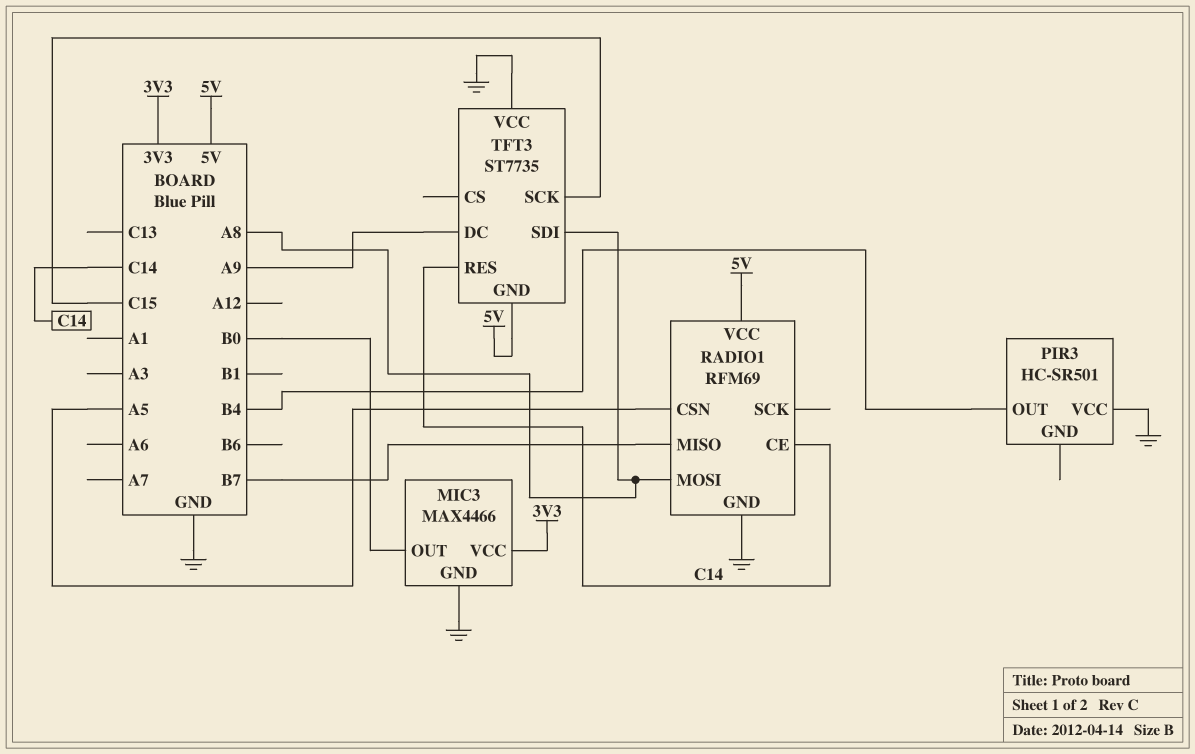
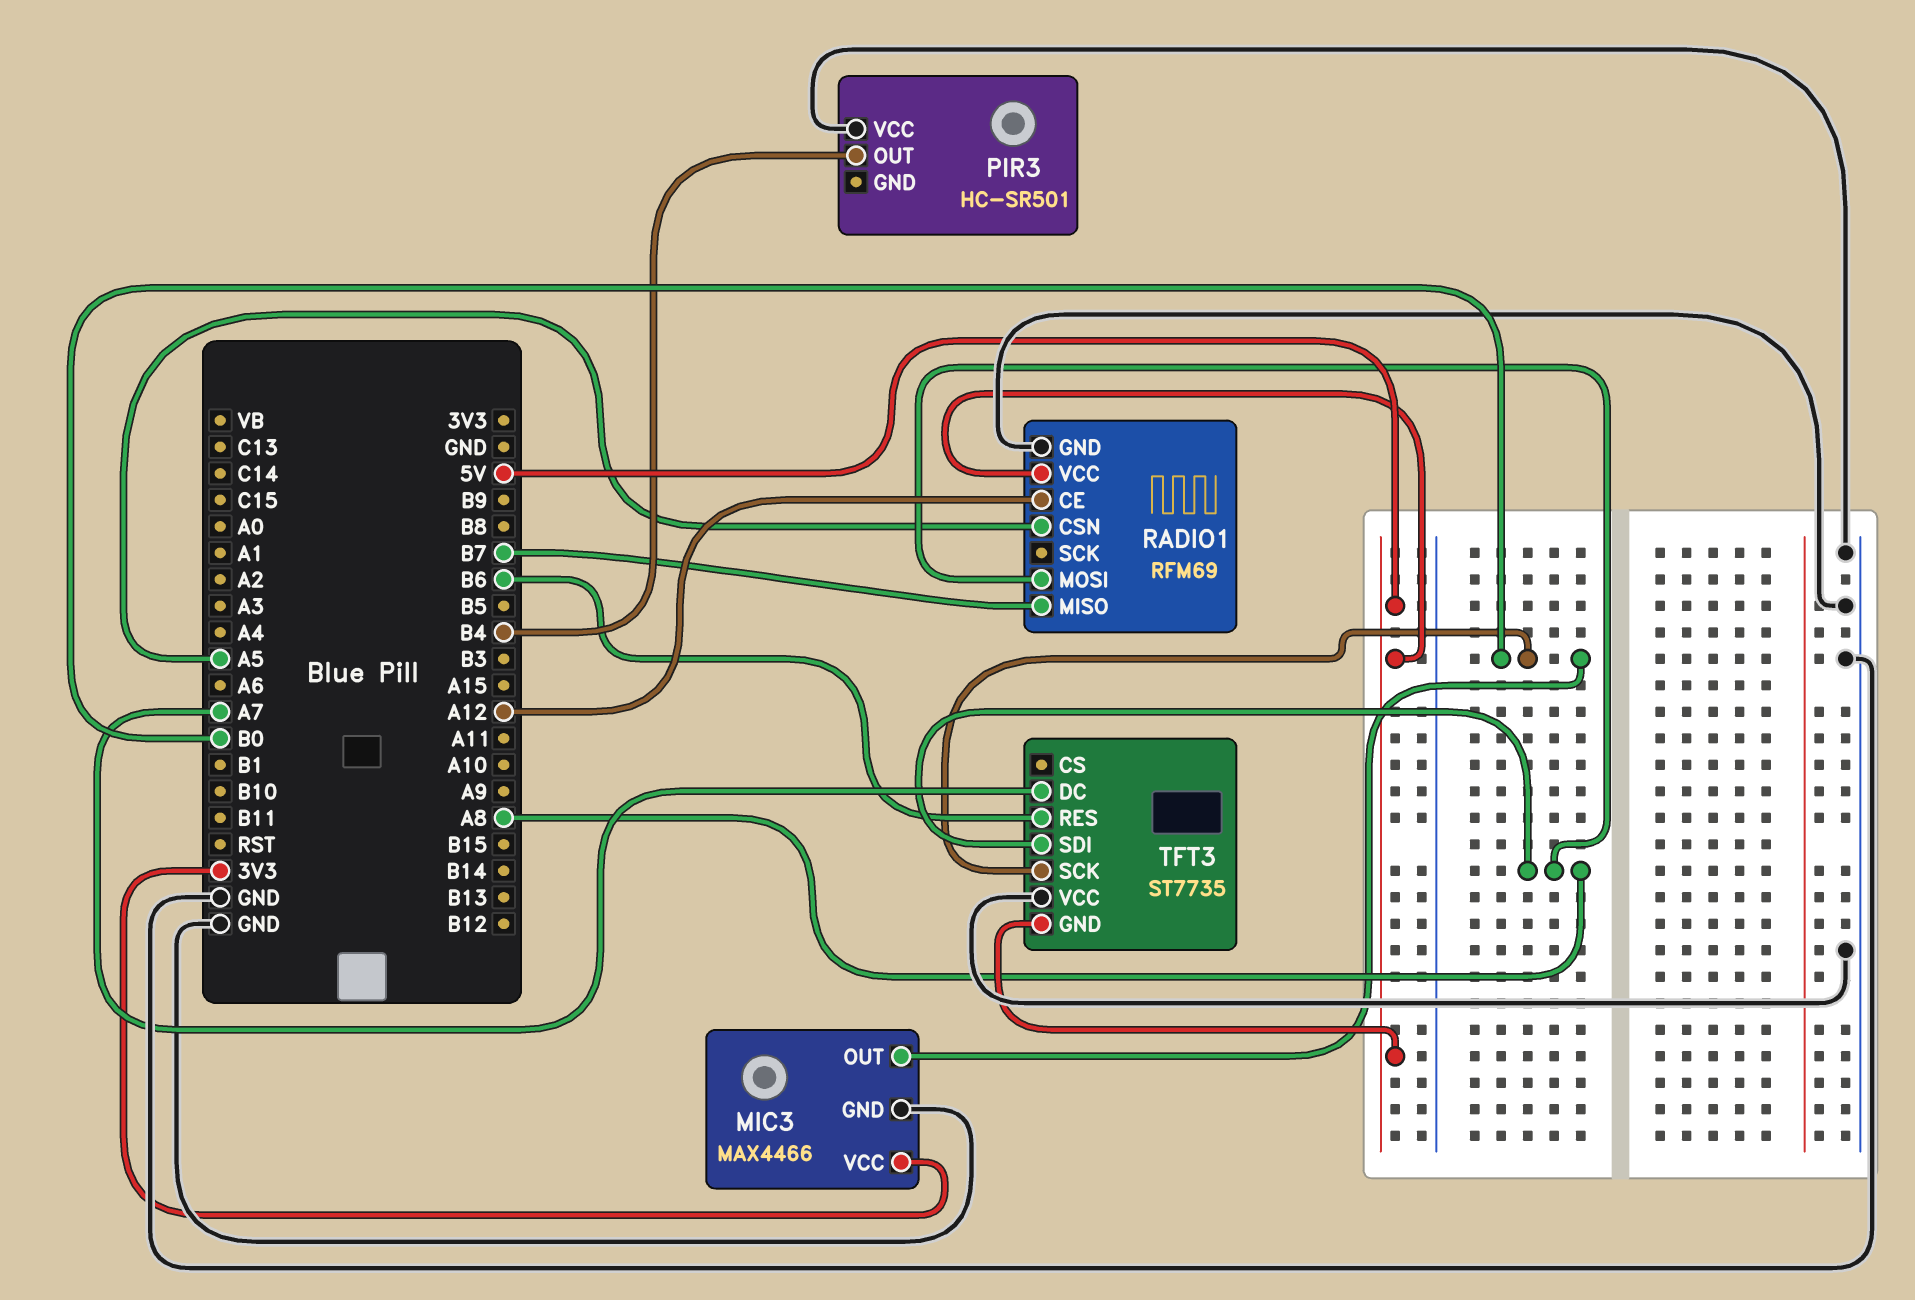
RADIO1 pin CE: C14 -> A12
TFT3 pin DC: A9 -> A7
TFT3 pin RES: C14 -> B6
TFT3 pin SCK: C15 -> B0

